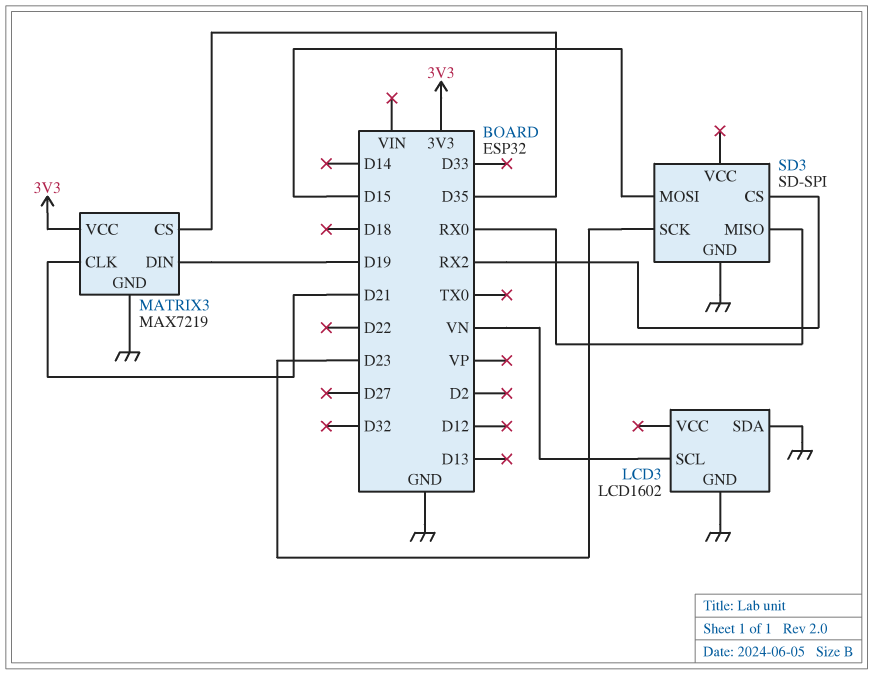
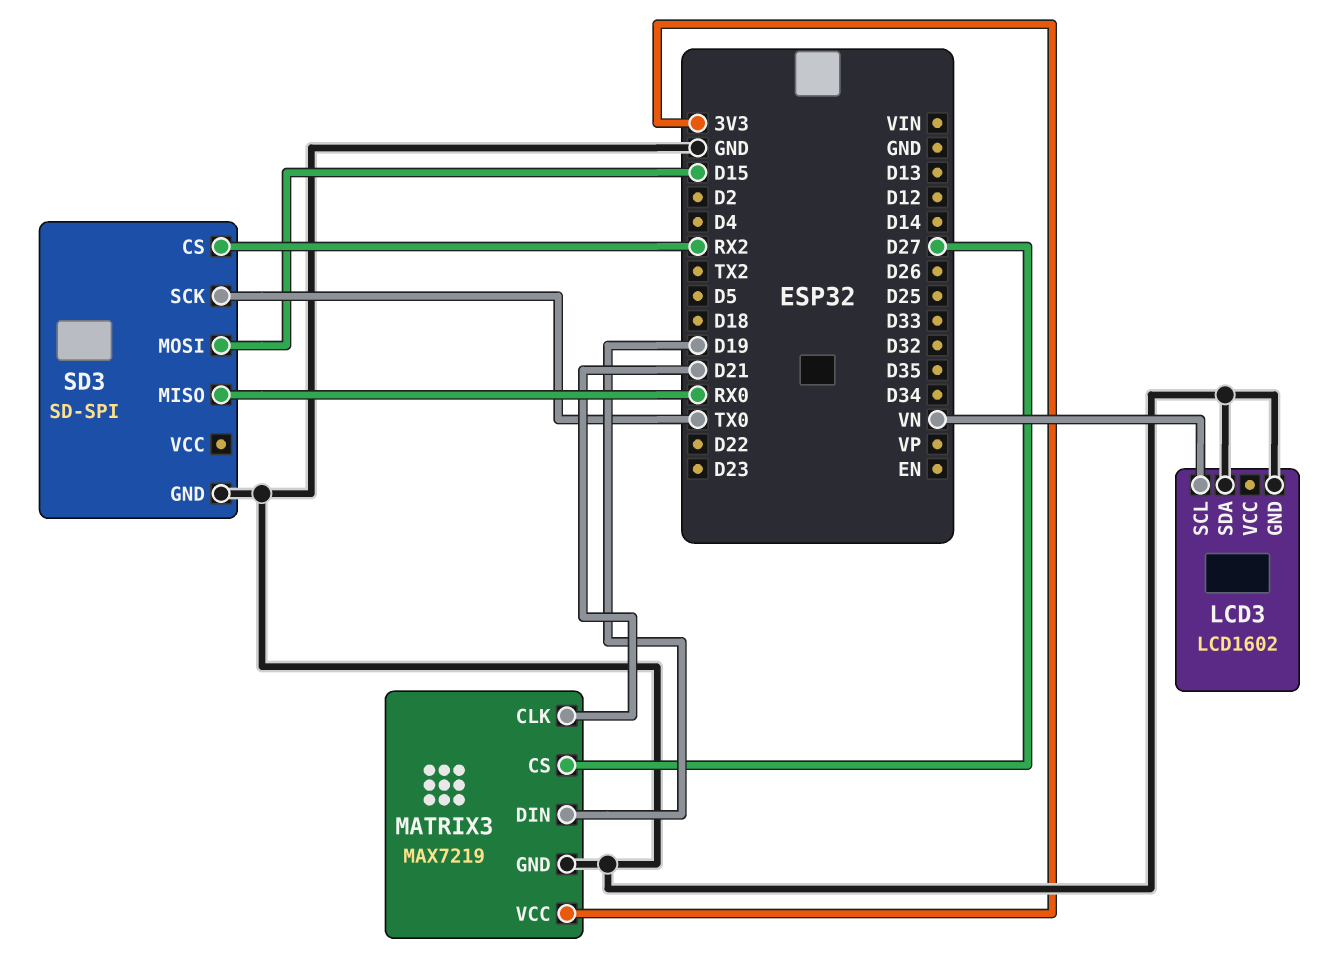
MATRIX3 pin CS: D35 -> D27
SD3 pin SCK: D23 -> TX0

